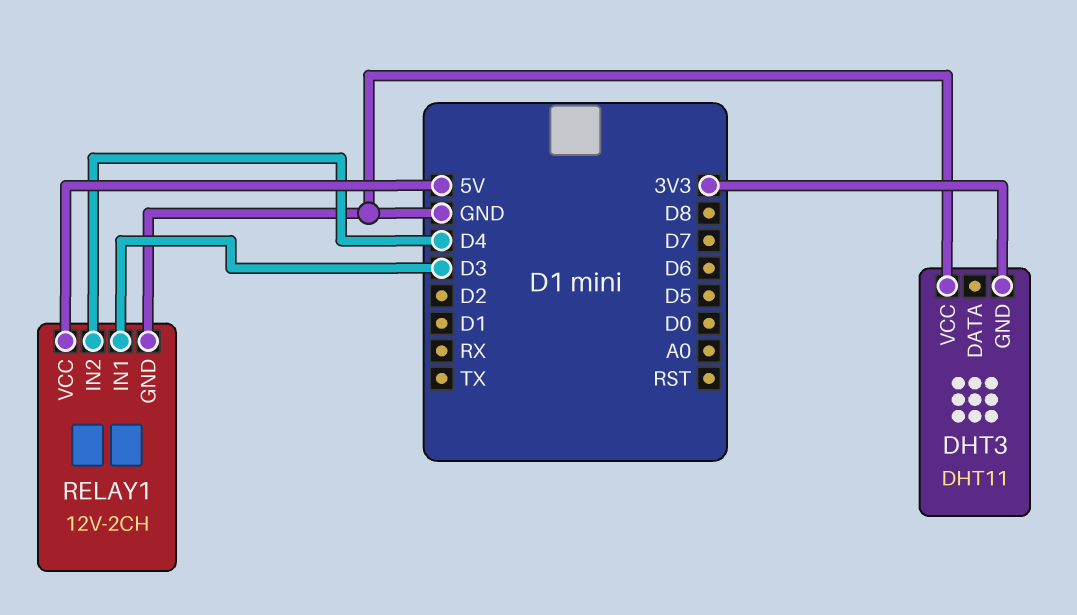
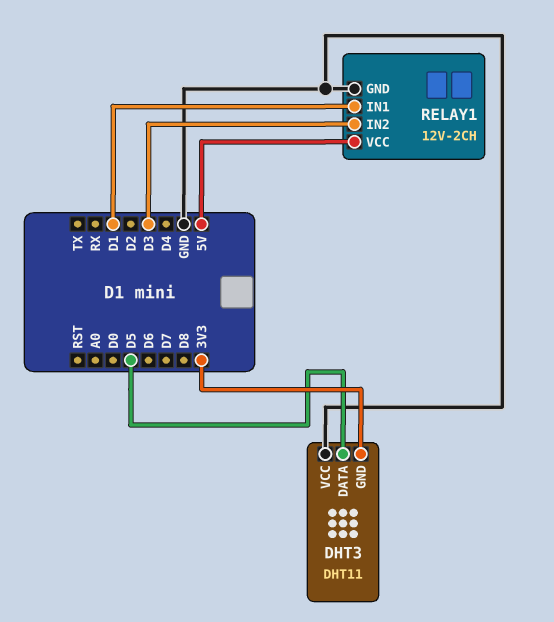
DHT3 pin DATA: none -> D5
RELAY1 pin IN1: D3 -> D1
RELAY1 pin IN2: D4 -> D3

